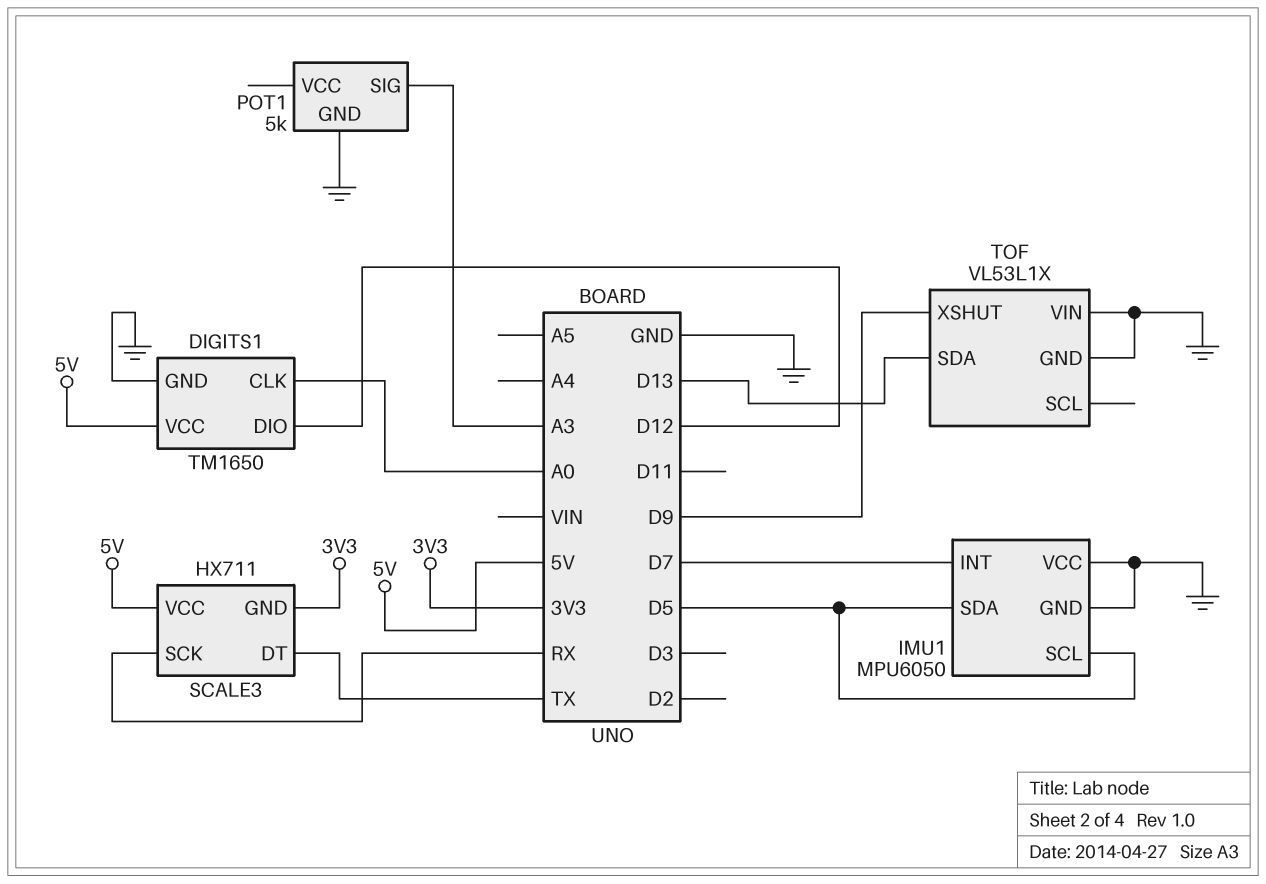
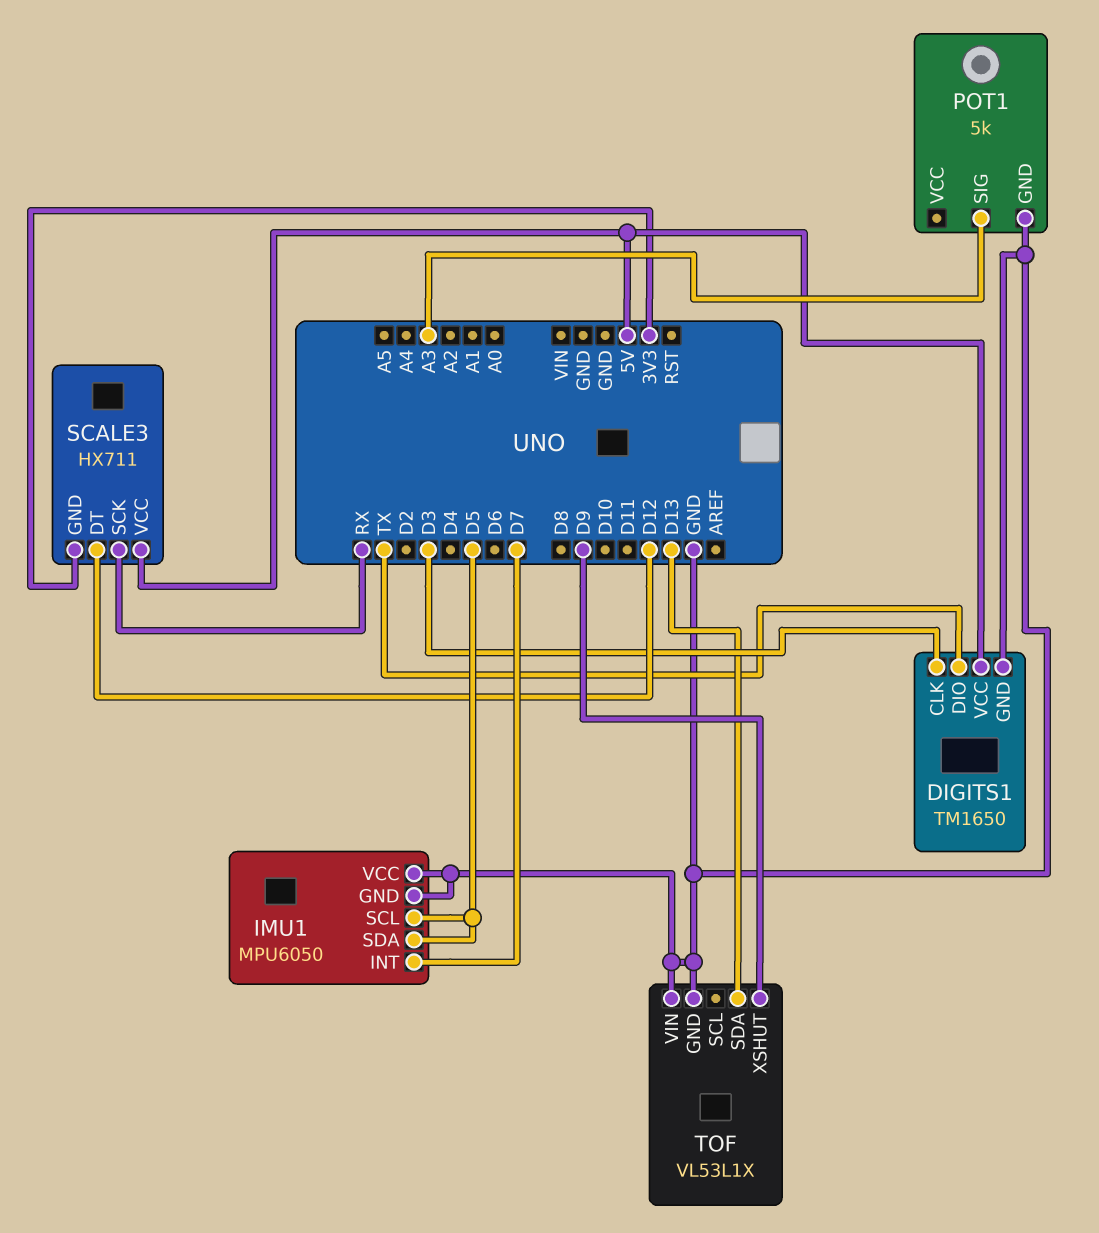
DIGITS1 pin CLK: A0 -> D3
DIGITS1 pin DIO: D12 -> TX
SCALE3 pin DT: TX -> D12

